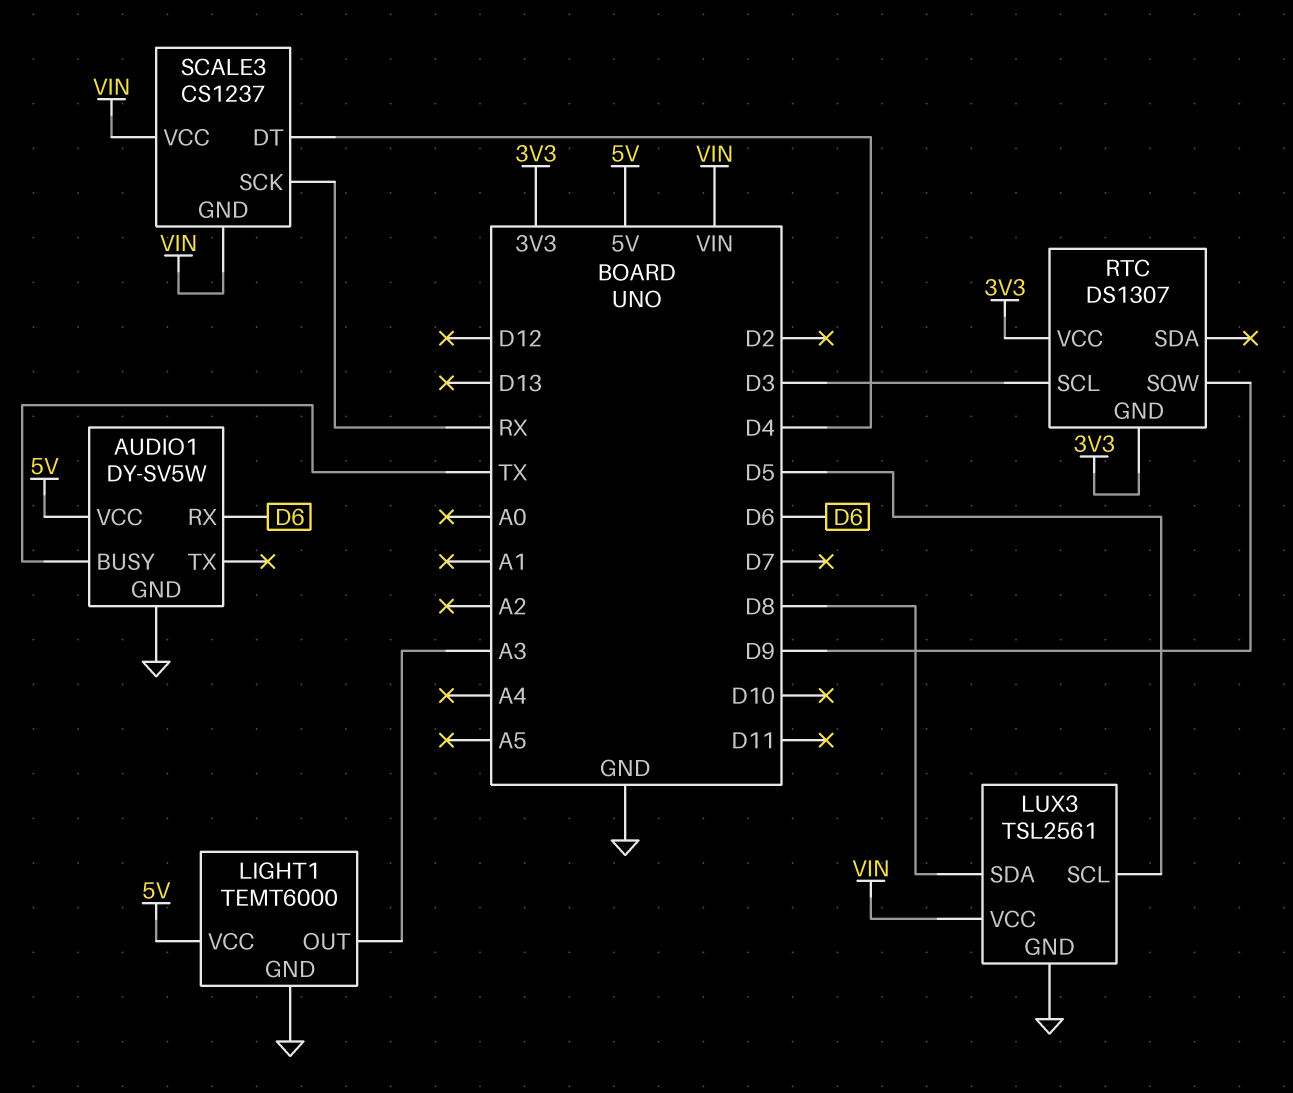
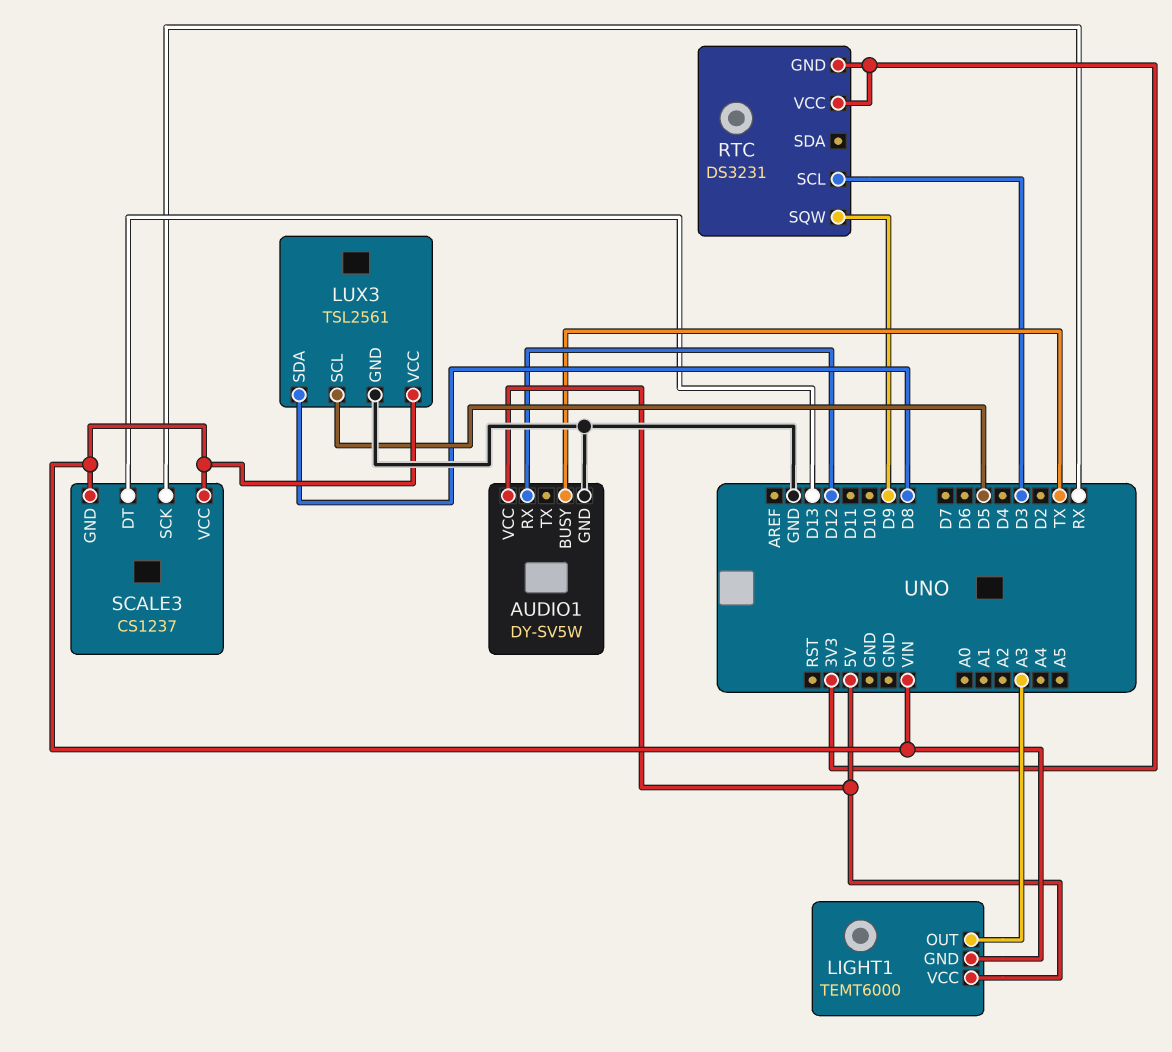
AUDIO1 pin RX: D6 -> D12
LIGHT1 pin GND: GND -> VIN
RTC: DS1307 -> DS3231
SCALE3 pin DT: D4 -> D13

